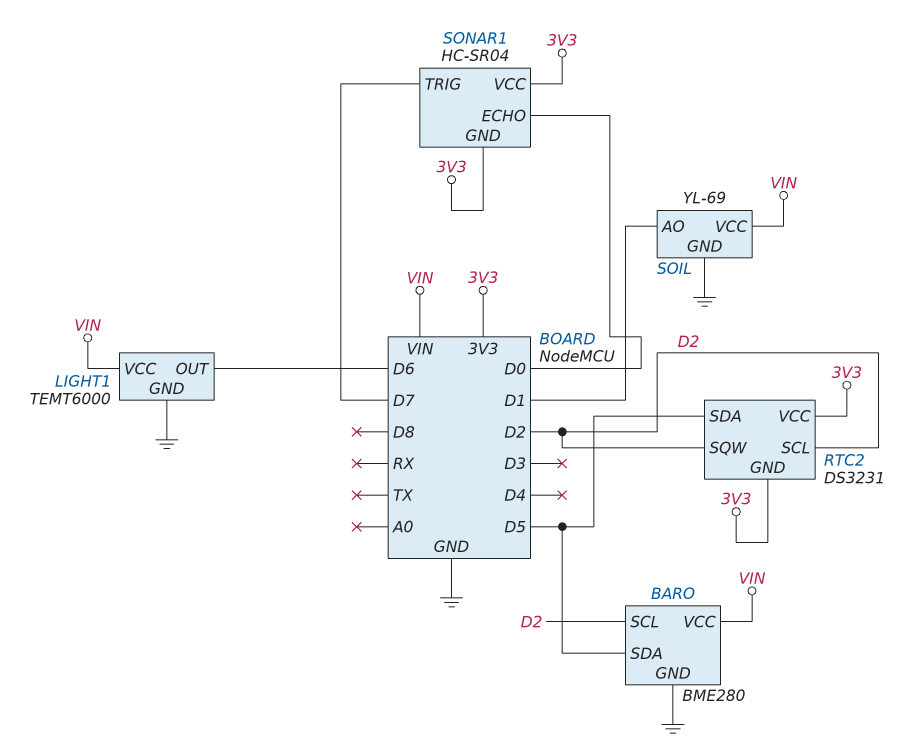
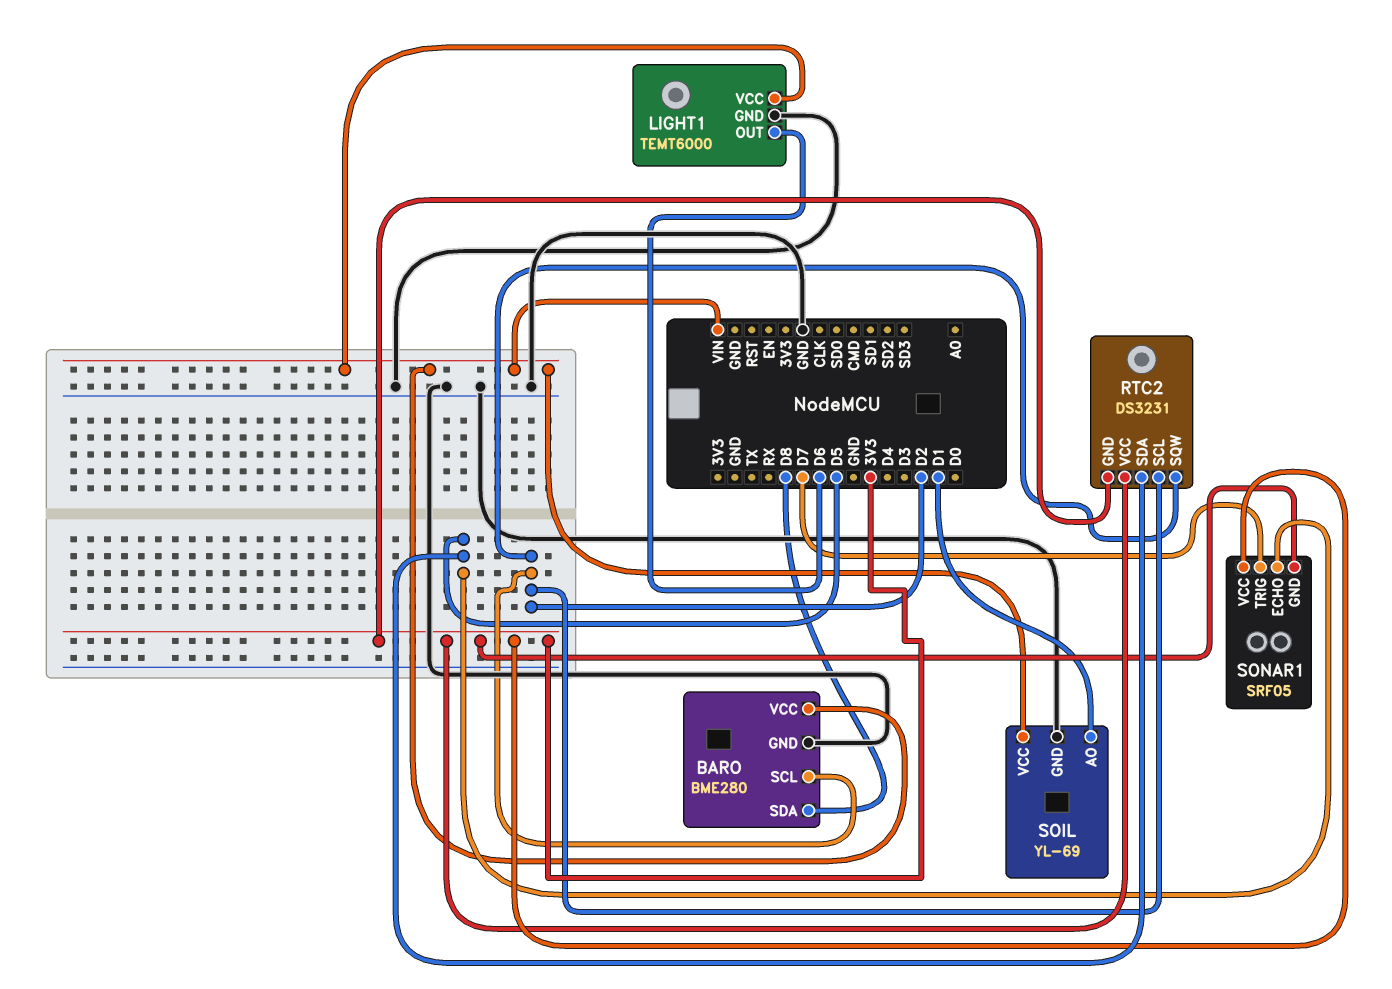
BARO pin SDA: D5 -> D8
SONAR1: HC-SR04 -> SRF05
SONAR1 pin ECHO: D0 -> D5

